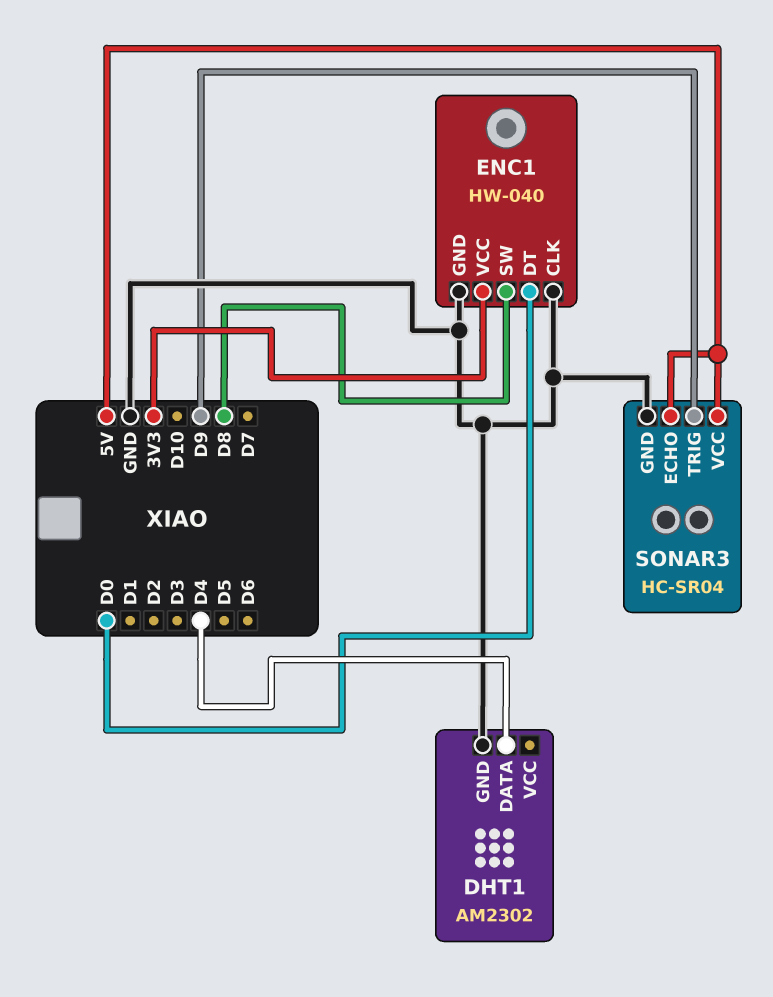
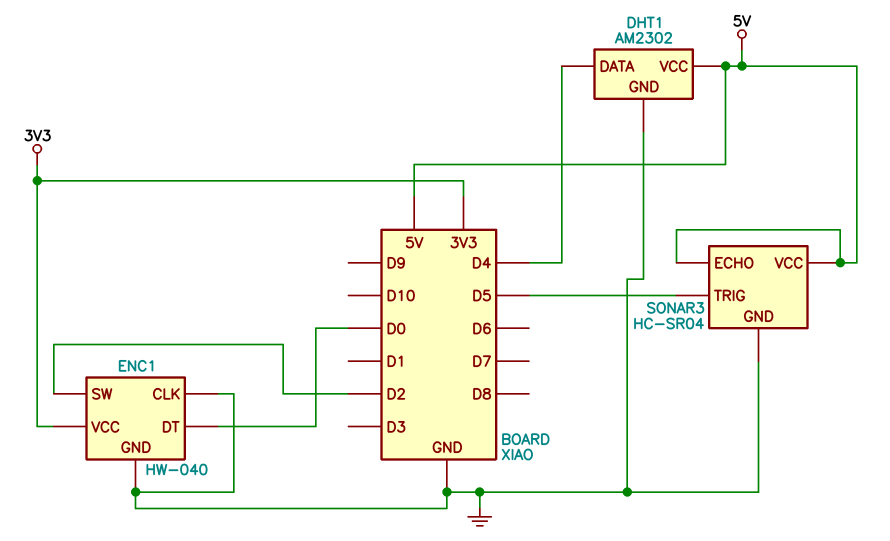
DHT1 pin VCC: none -> 5V
ENC1 pin SW: D8 -> D2
SONAR3 pin TRIG: D9 -> D5

